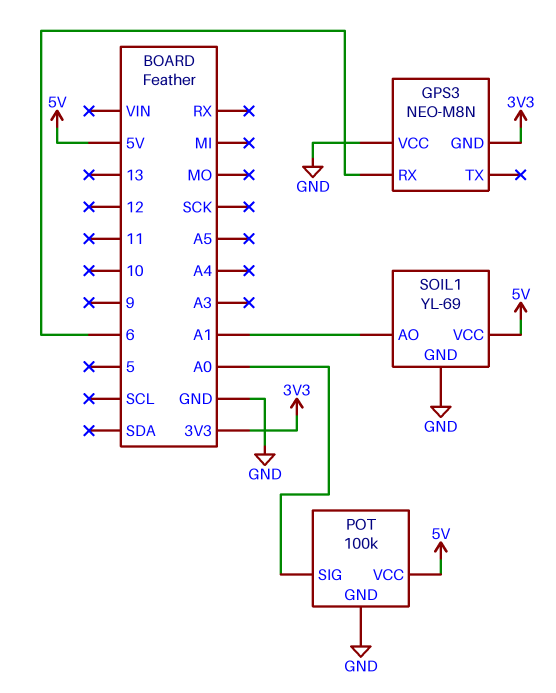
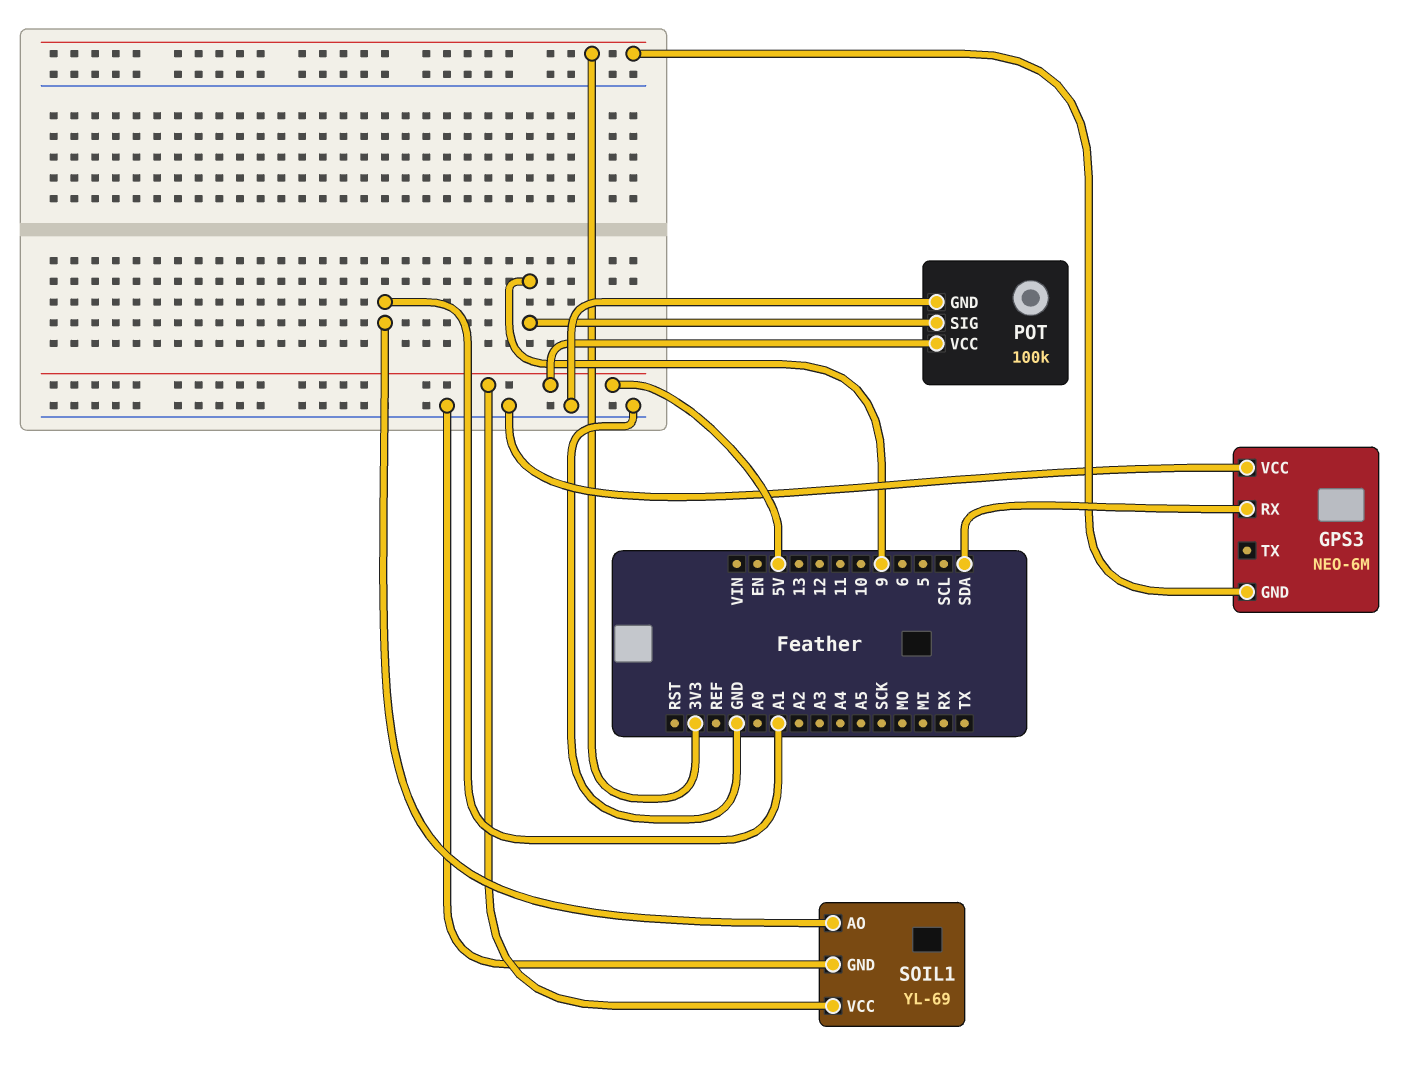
GPS3: NEO-M8N -> NEO-6M
GPS3 pin RX: 6 -> SDA
POT pin SIG: A0 -> 9

